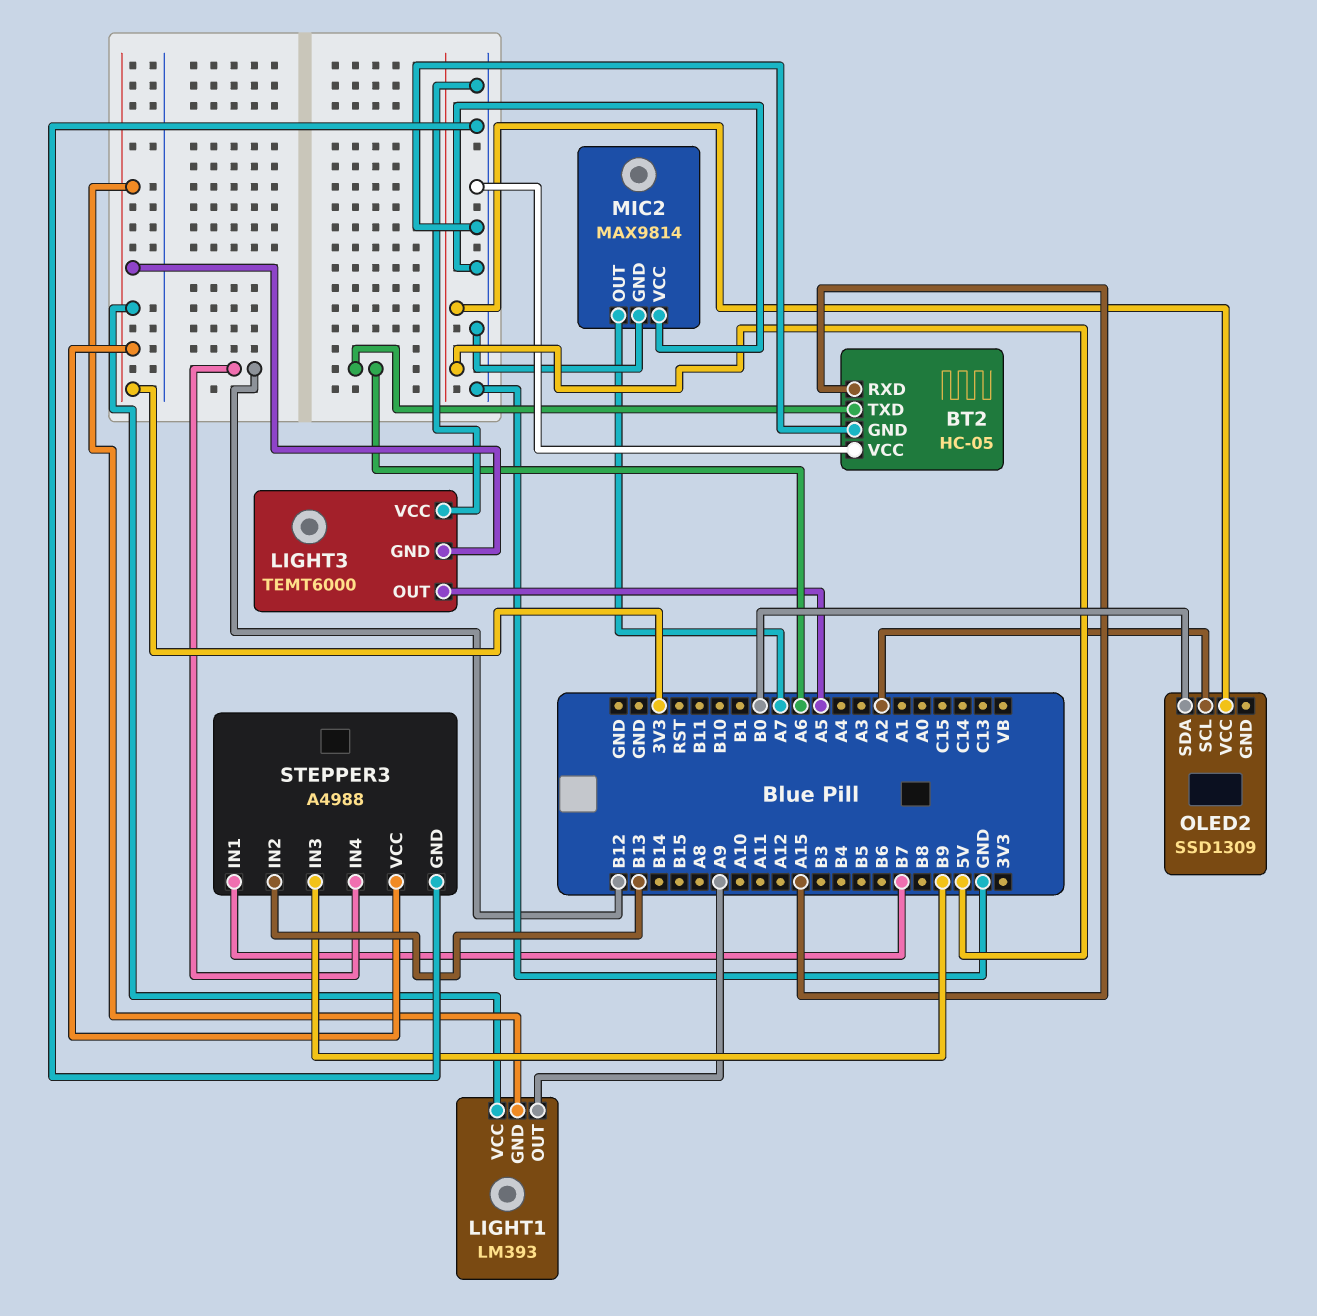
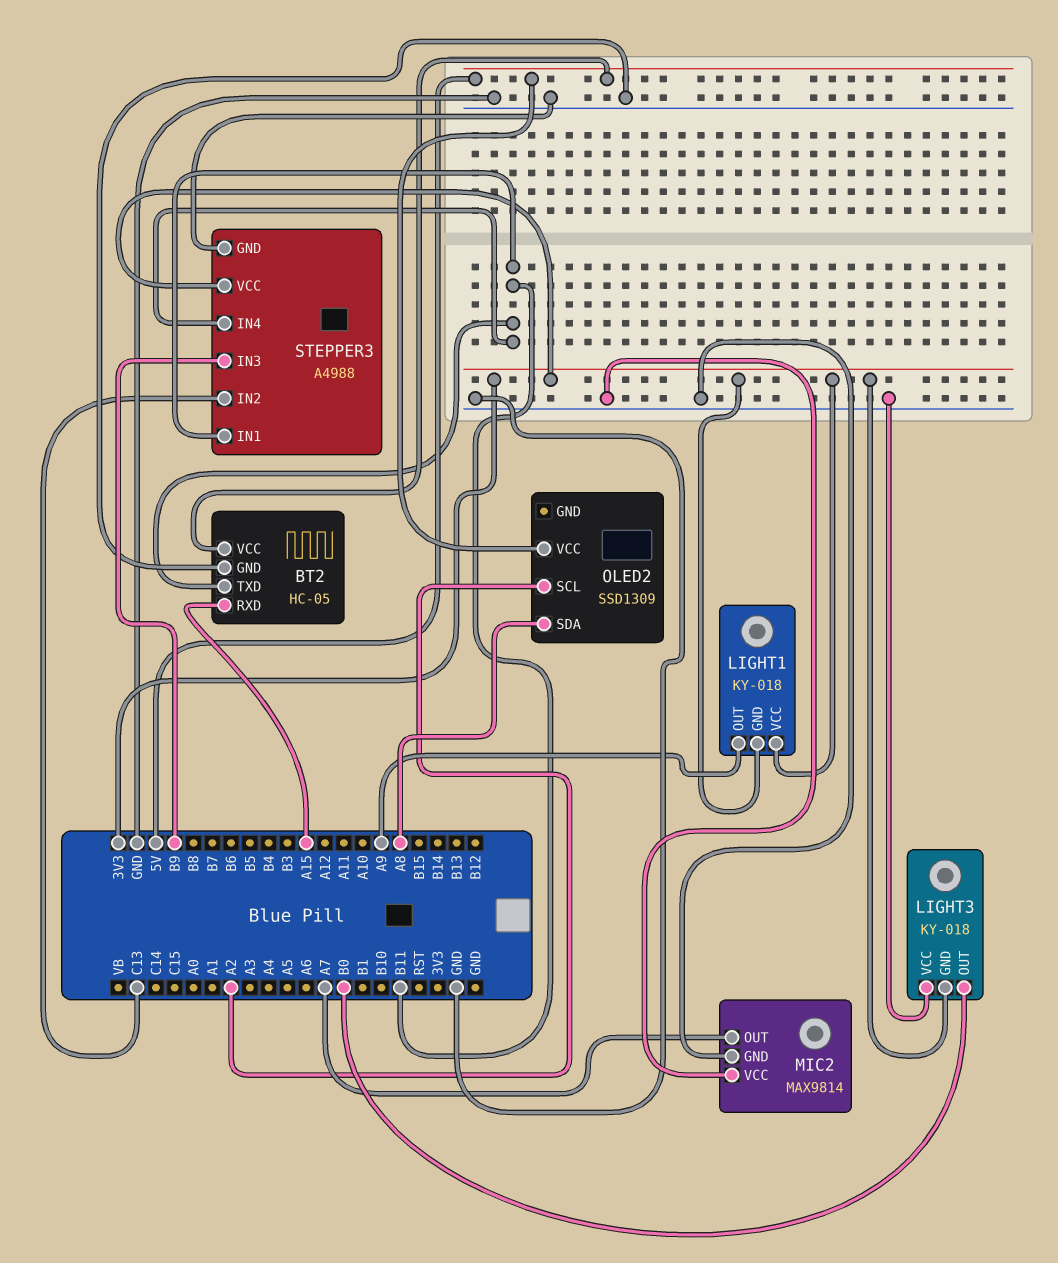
BT2 pin TXD: A6 -> B11
BT2 pin VCC: GND -> 5V
LIGHT1: LM393 -> KY-018
LIGHT3: TEMT6000 -> KY-018
LIGHT3 pin OUT: A5 -> B0
OLED2 pin SDA: B0 -> A8
STEPPER3 pin IN1: B7 -> B11
STEPPER3 pin IN2: B13 -> C13
STEPPER3 pin IN4: B12 -> B11

